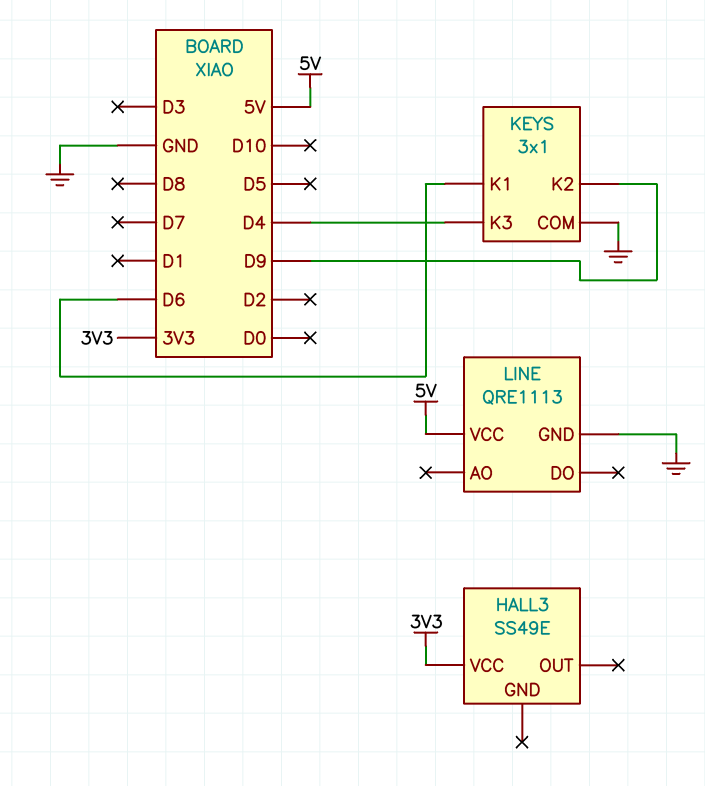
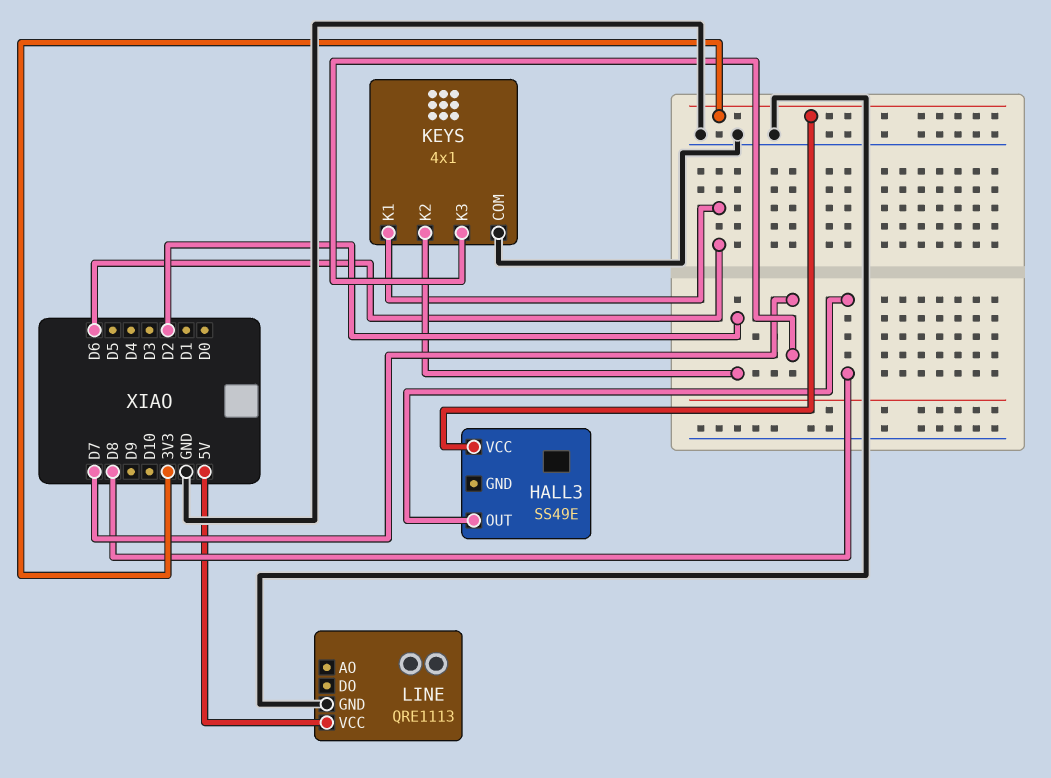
HALL3 pin OUT: none -> D8
KEYS: 3x1 -> 4x1
KEYS pin K2: D9 -> D2
KEYS pin K3: D4 -> D7

